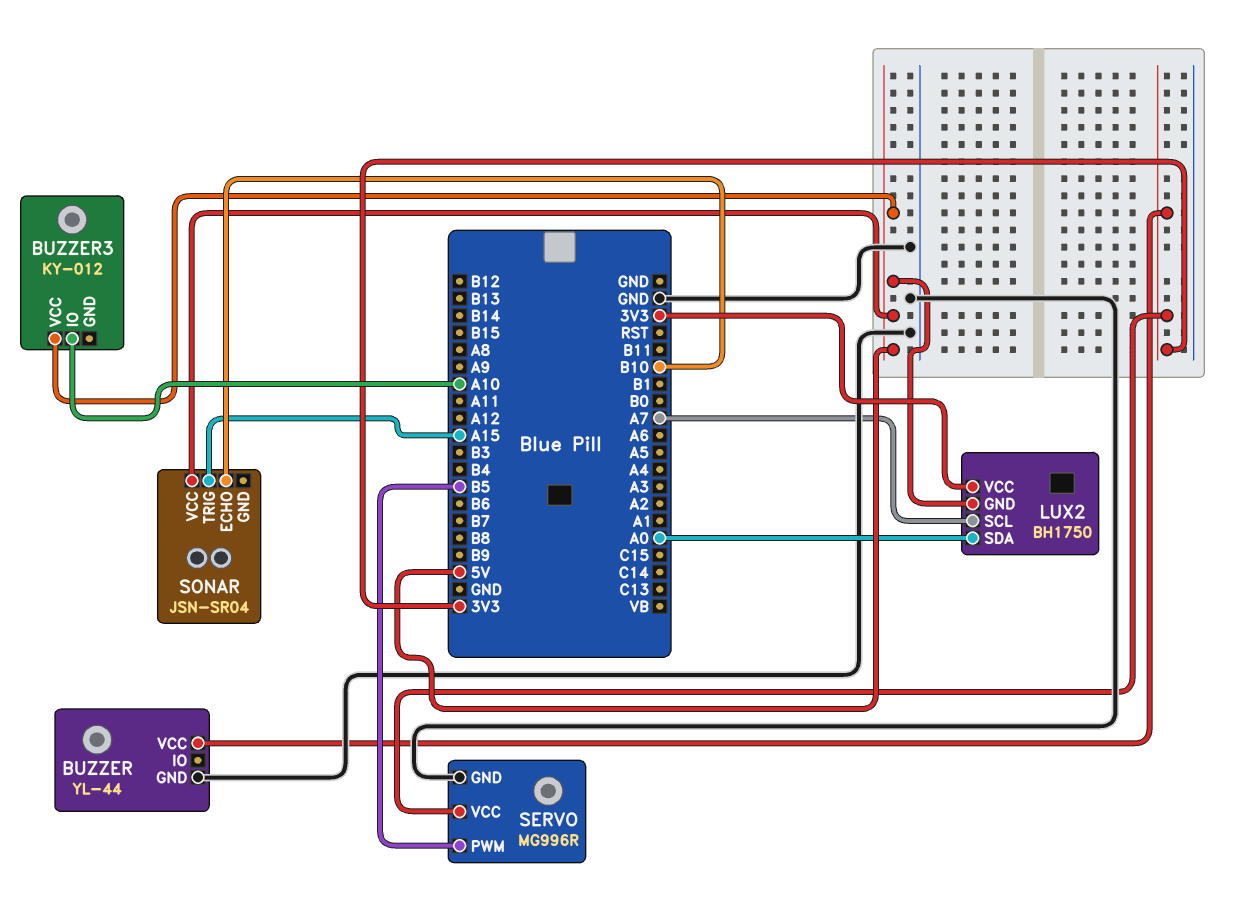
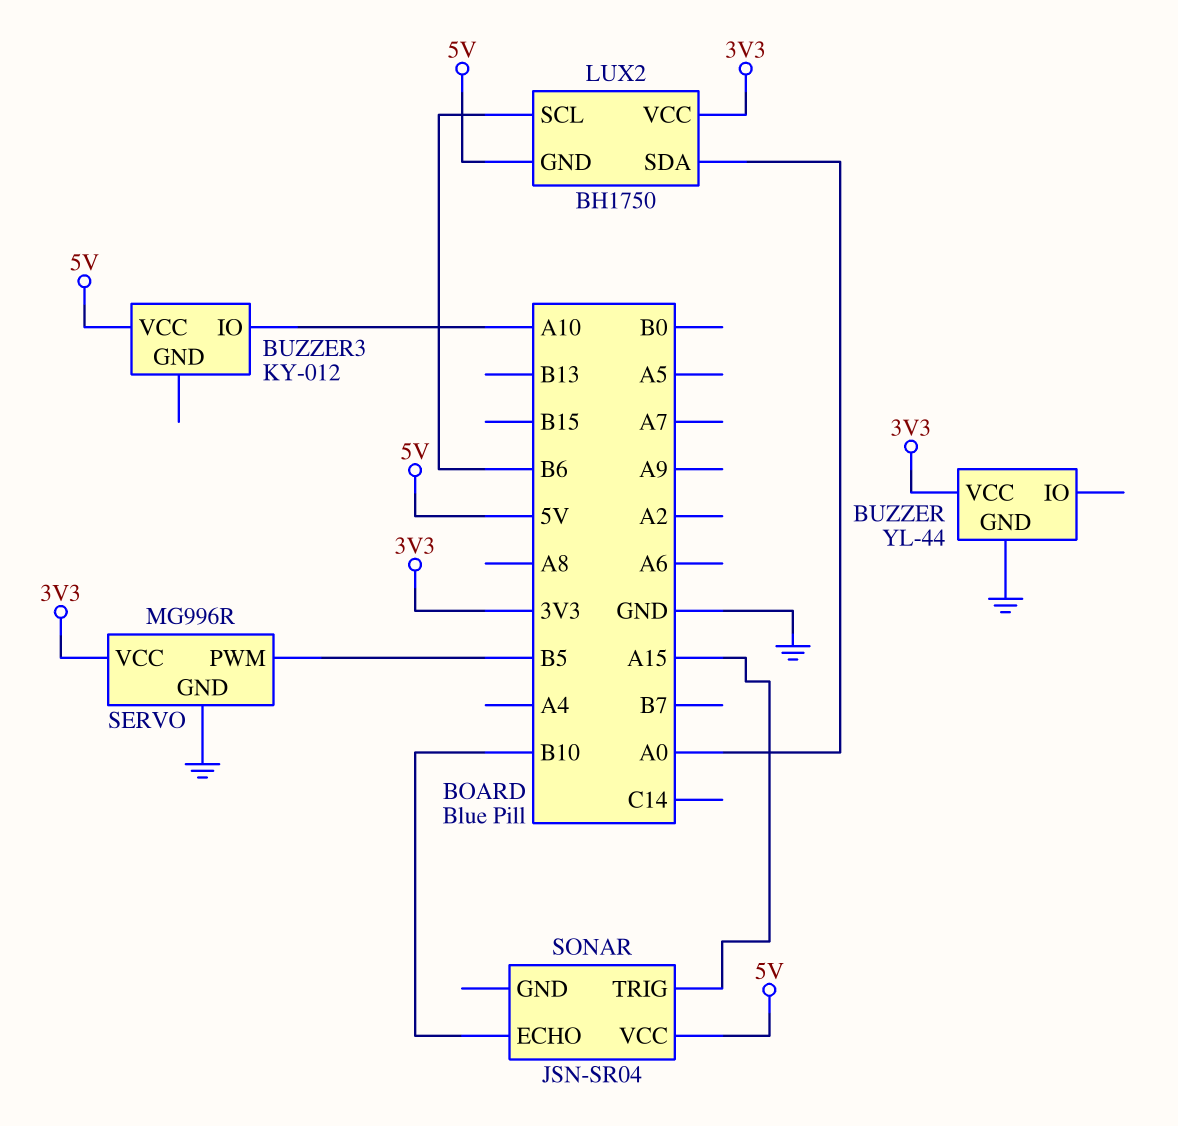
LUX2 pin SCL: A7 -> B6

